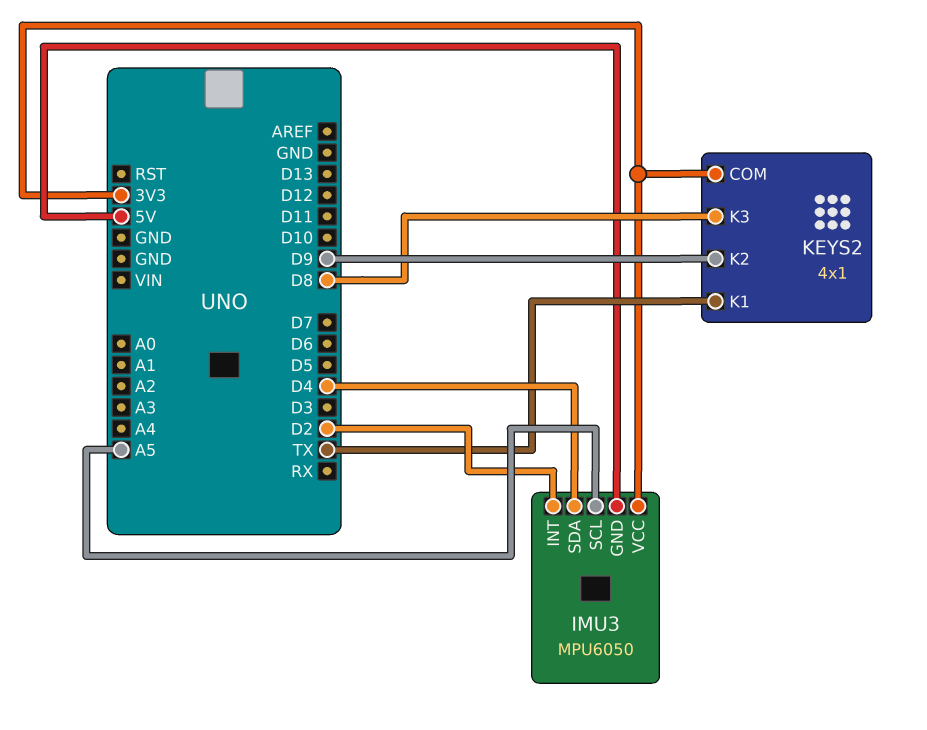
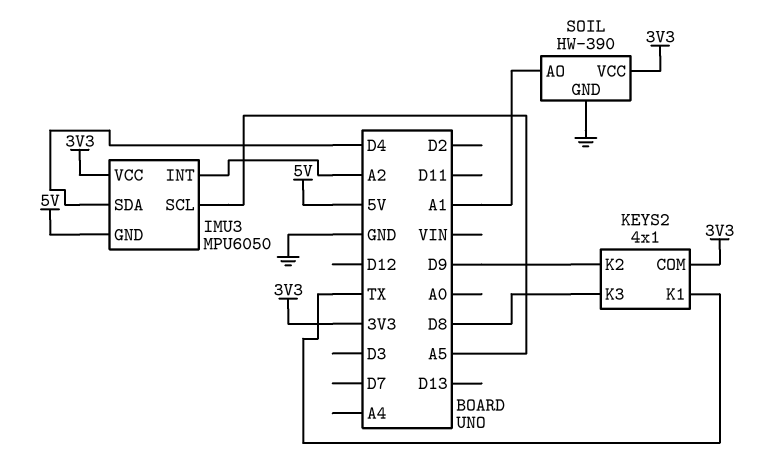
IMU3 pin INT: D2 -> A2
SOIL: none -> HW-390
SOIL pin AO: none -> A1
SOIL pin GND: none -> GND
SOIL pin VCC: none -> 3V3

